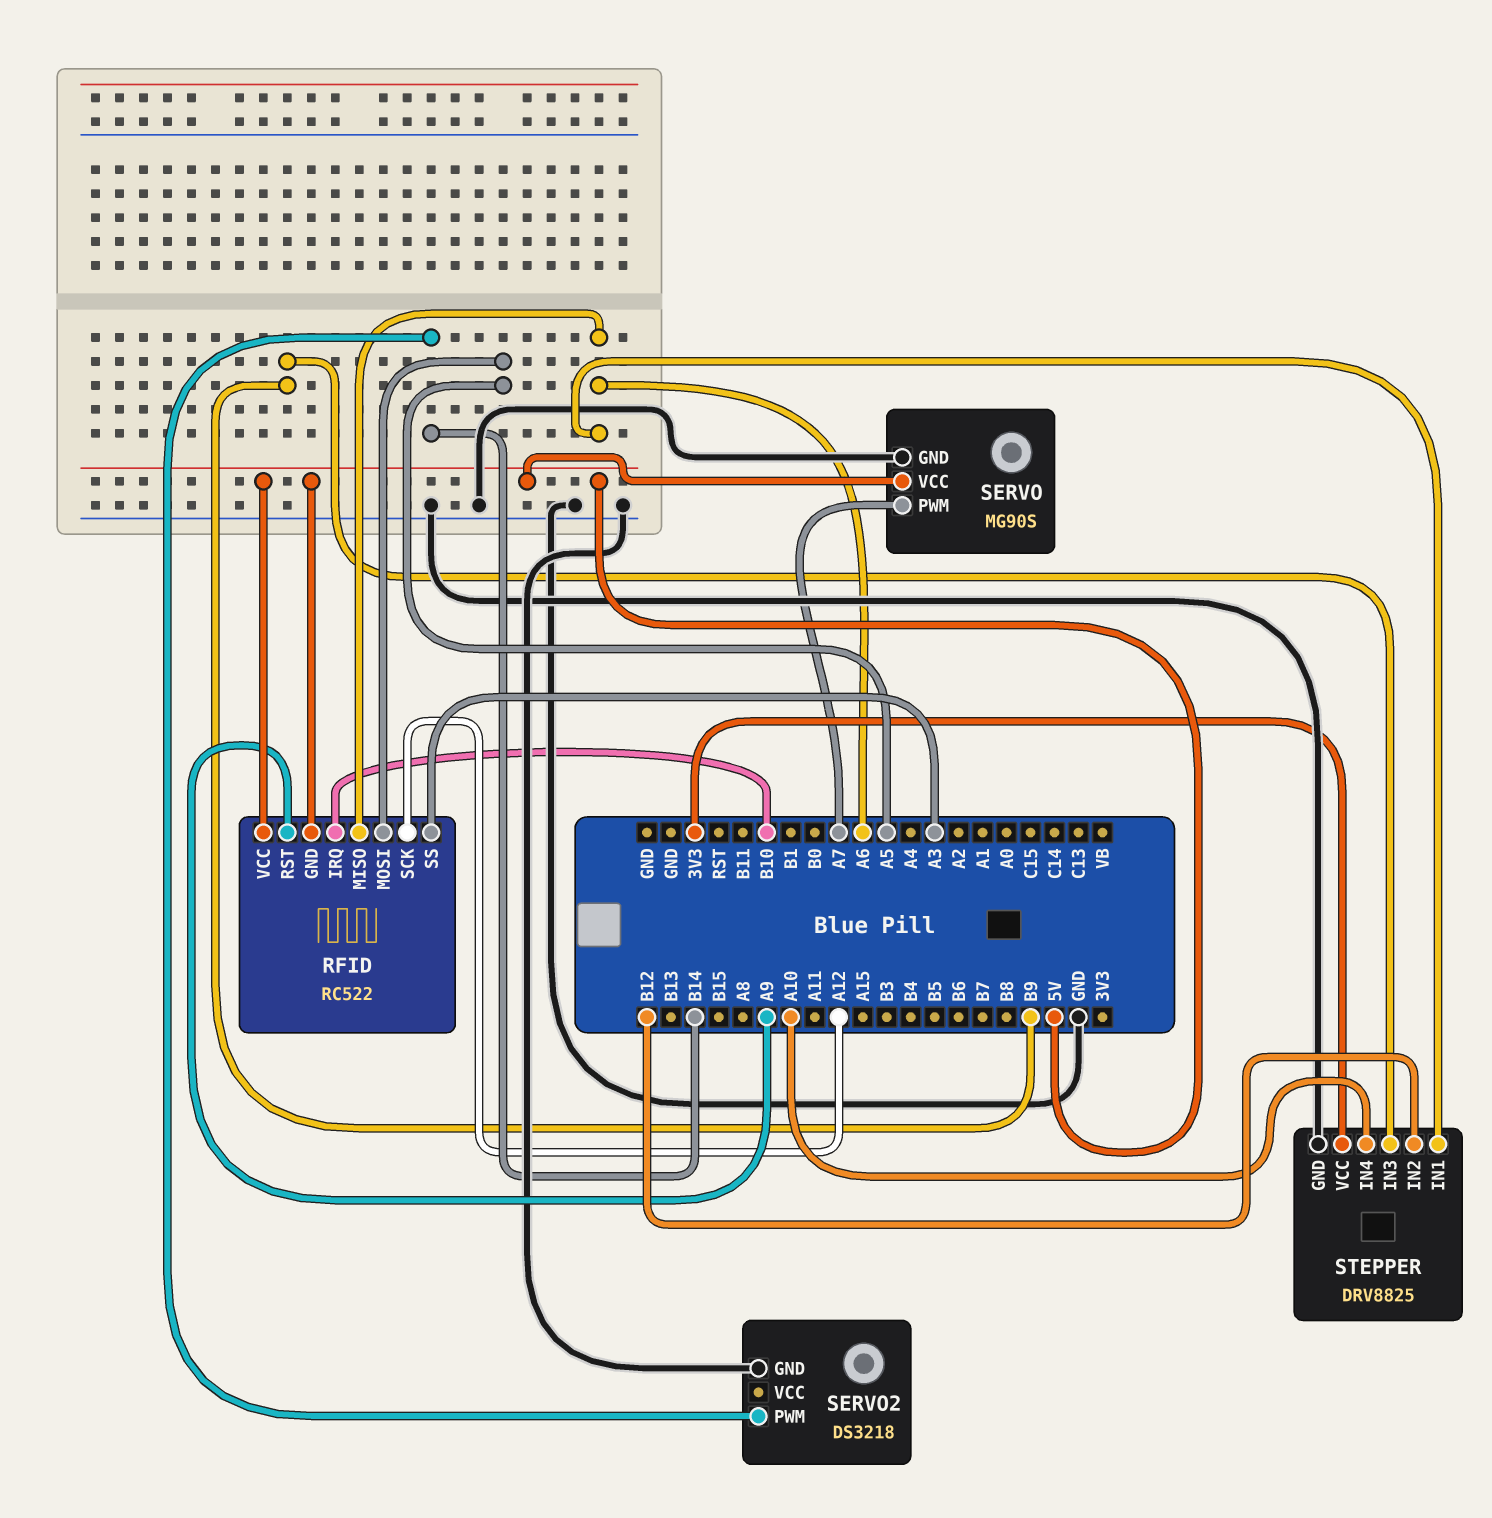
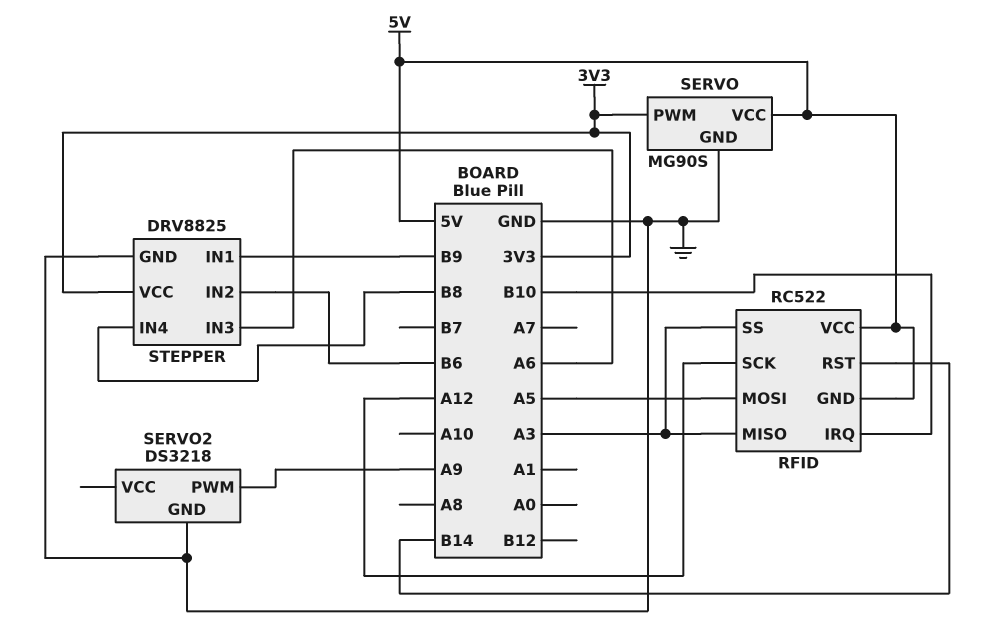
RFID pin MISO: A6 -> A3
RFID pin RST: A9 -> B14
SERVO pin PWM: A7 -> 3V3
SERVO2 pin PWM: B14 -> A9
STEPPER pin IN1: A6 -> B9
STEPPER pin IN2: B12 -> B6
STEPPER pin IN3: B9 -> A6
STEPPER pin IN4: A10 -> B8

